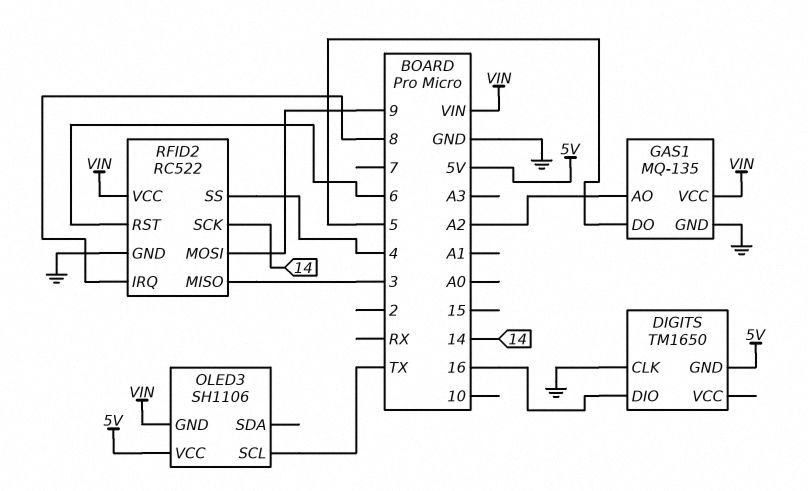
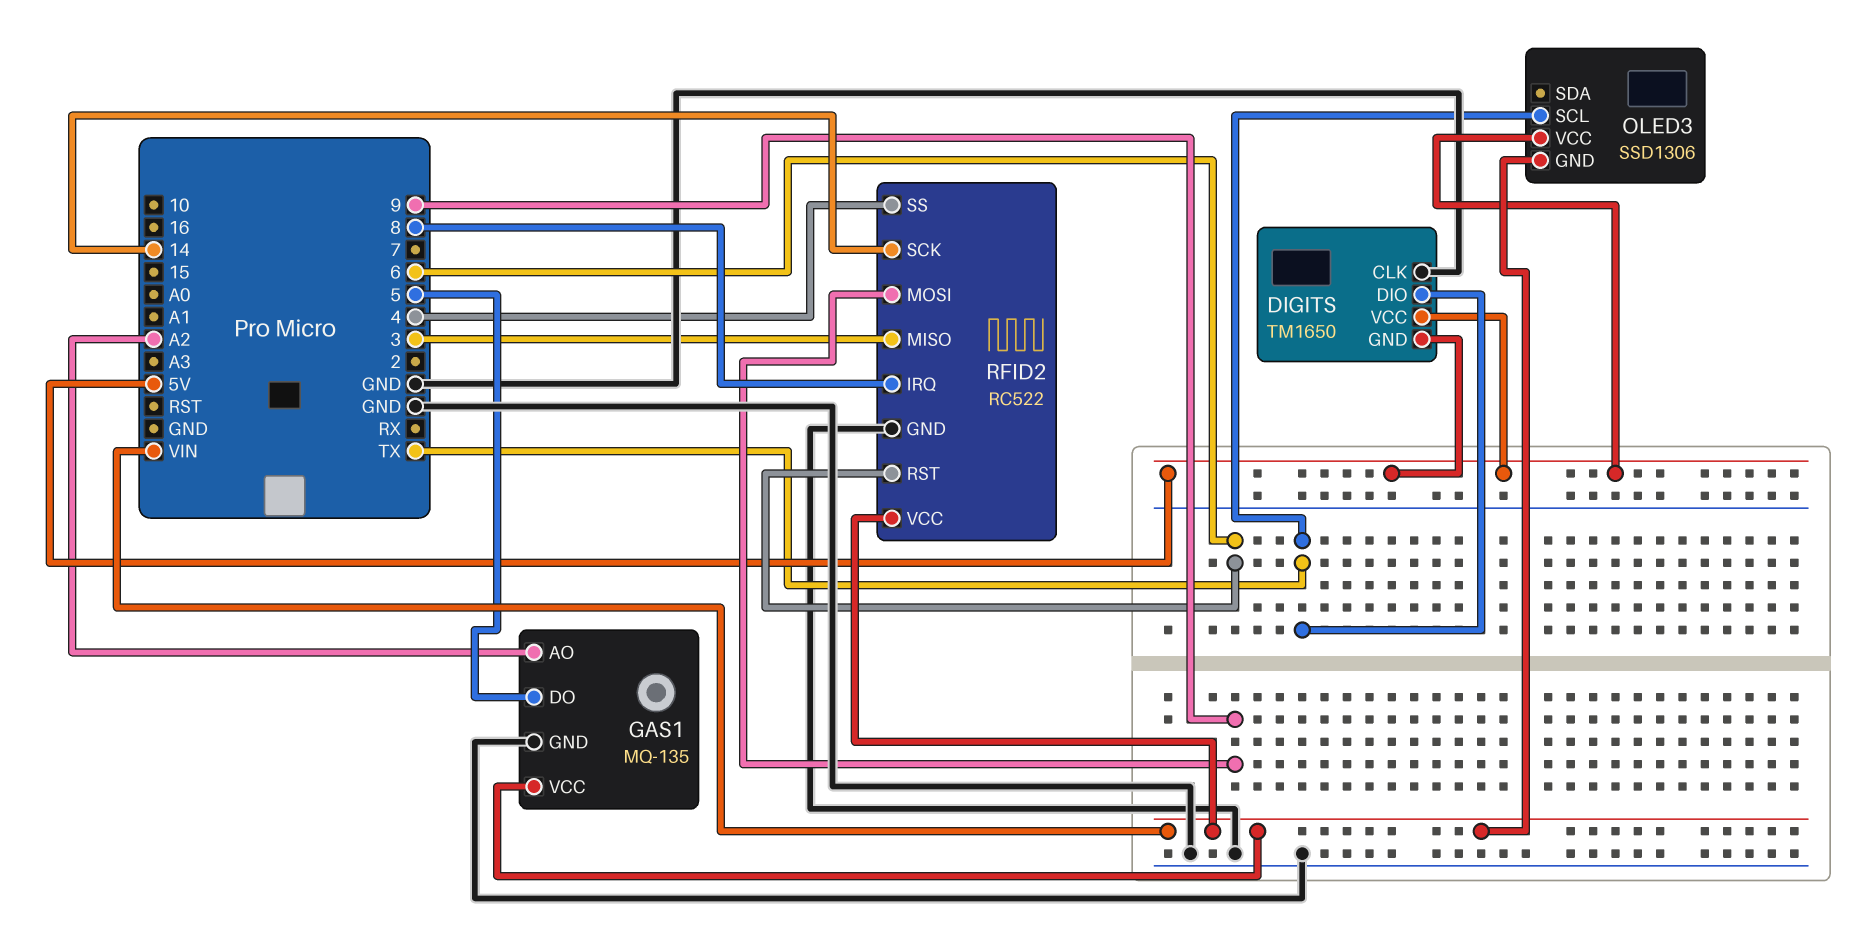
DIGITS pin DIO: 16 -> TX
DIGITS pin VCC: none -> 5V
OLED3: SH1106 -> SSD1306

